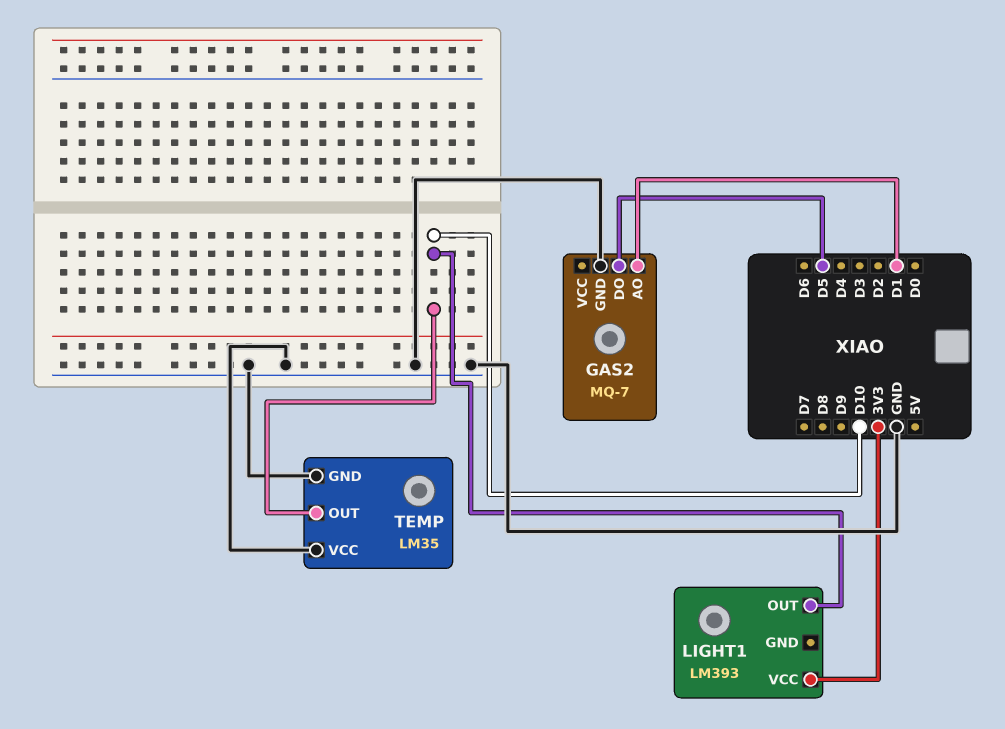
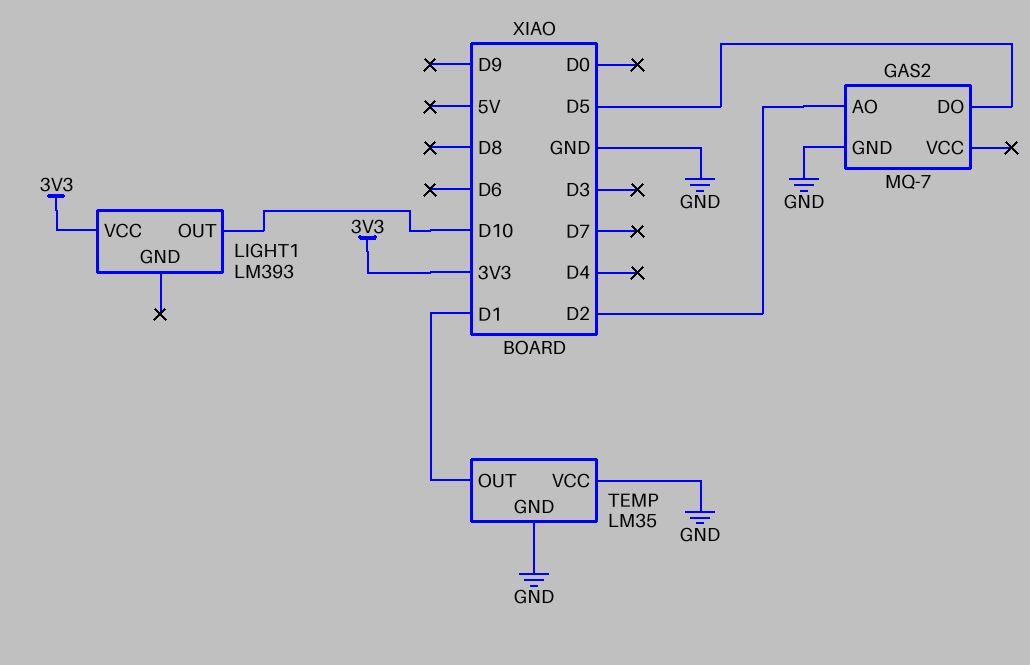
GAS2 pin AO: D1 -> D2
TEMP pin OUT: D10 -> D1

